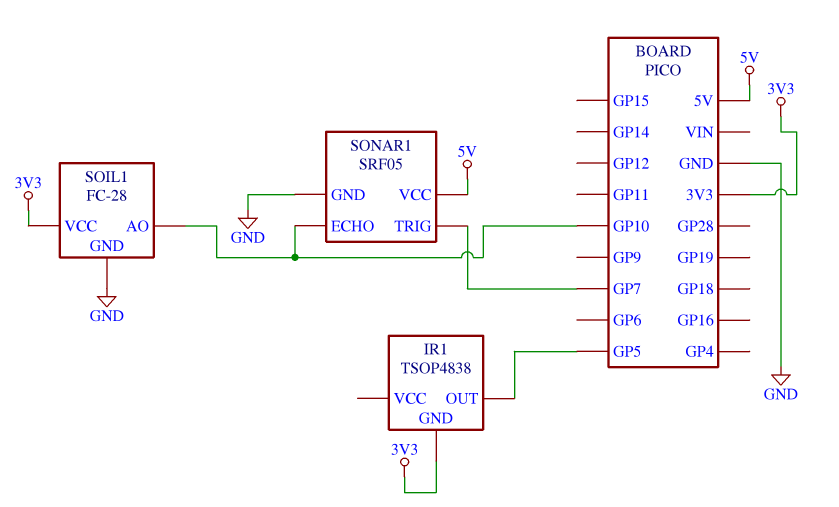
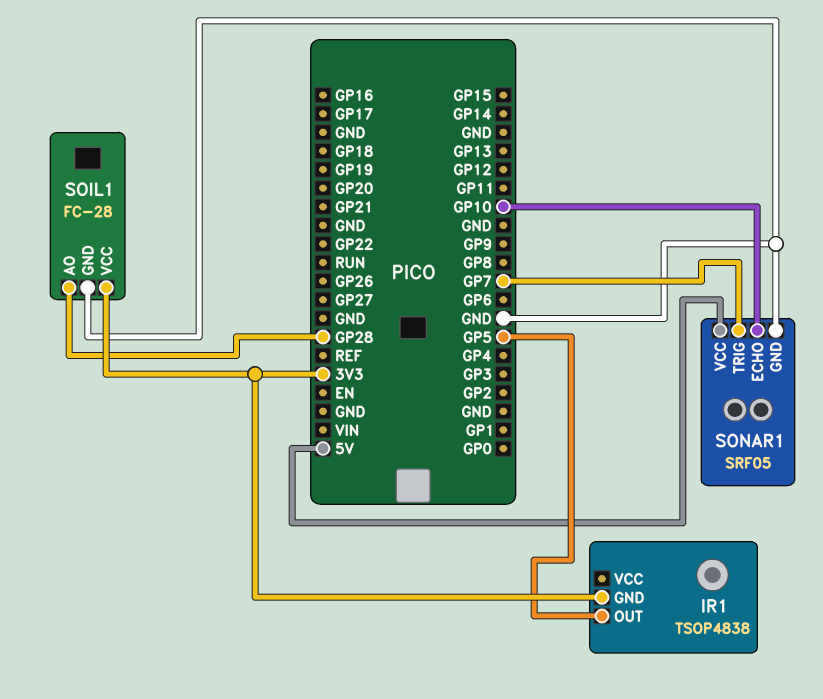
SOIL1 pin AO: GP10 -> GP28

